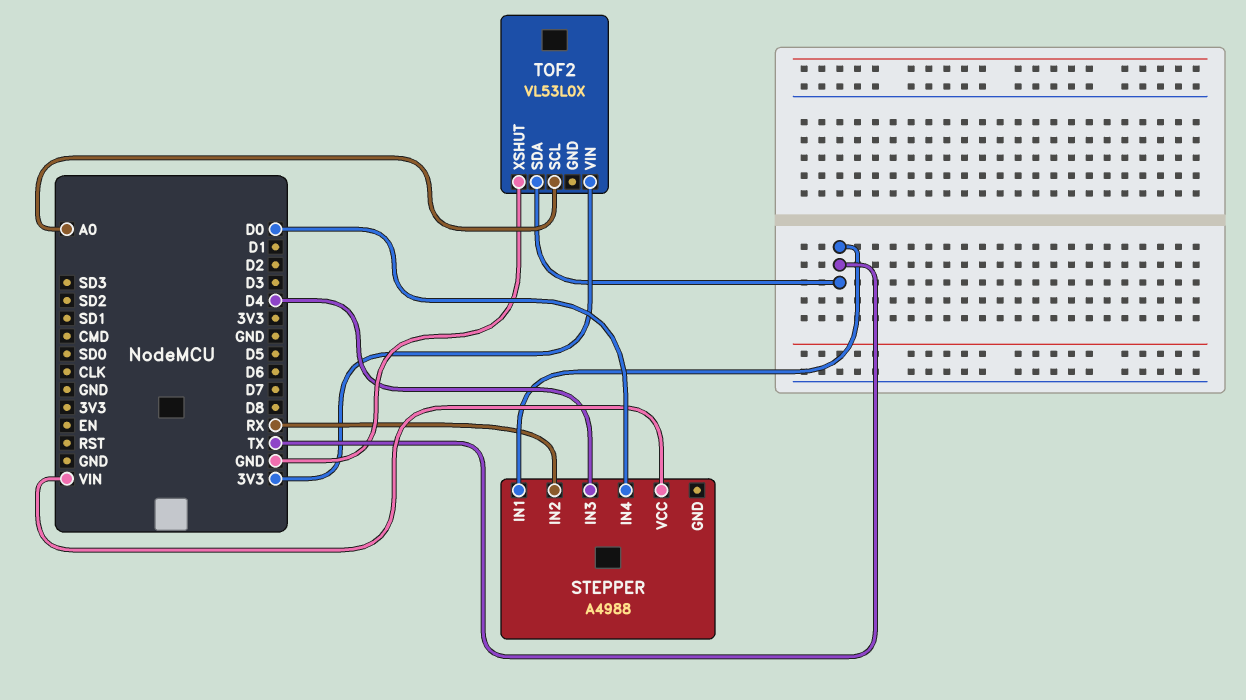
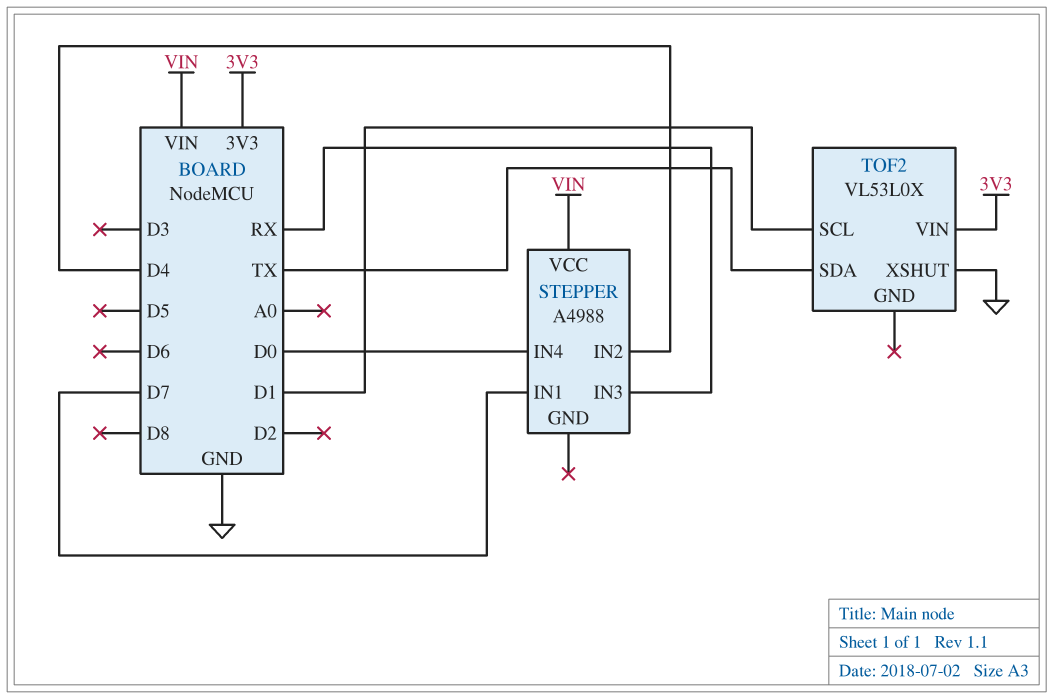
STEPPER pin IN1: TX -> D7
STEPPER pin IN2: RX -> D4
STEPPER pin IN3: D4 -> RX
TOF2 pin SCL: A0 -> D1

